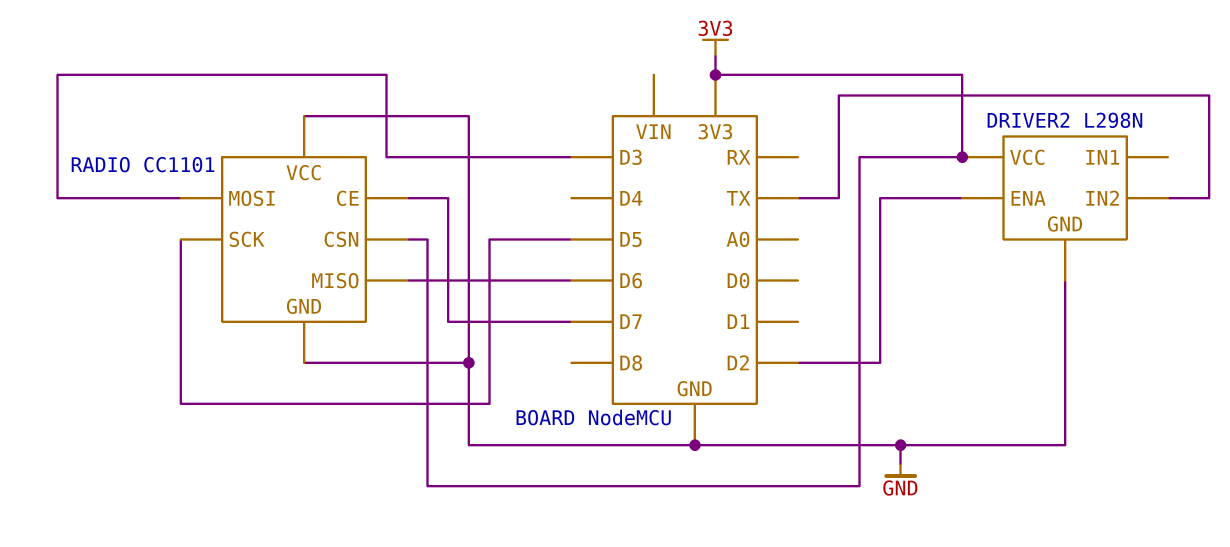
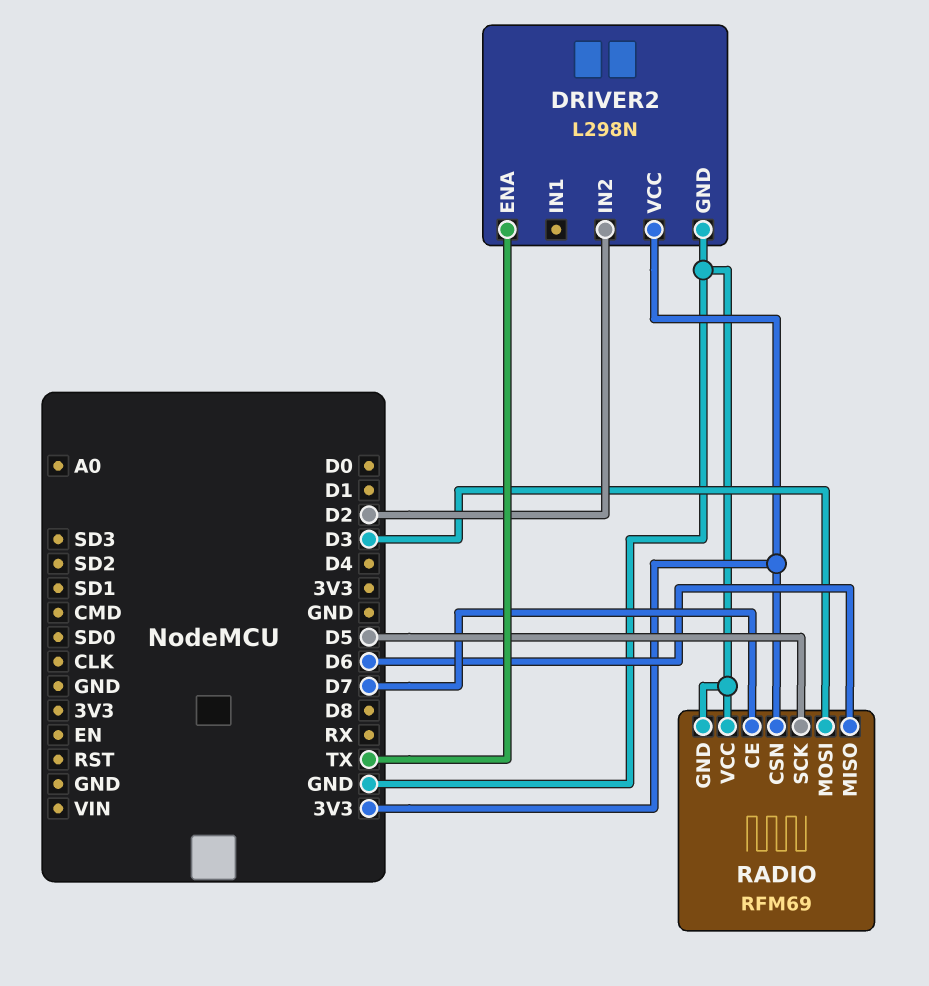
DRIVER2 pin ENA: D2 -> TX
DRIVER2 pin IN2: TX -> D2
RADIO: CC1101 -> RFM69

